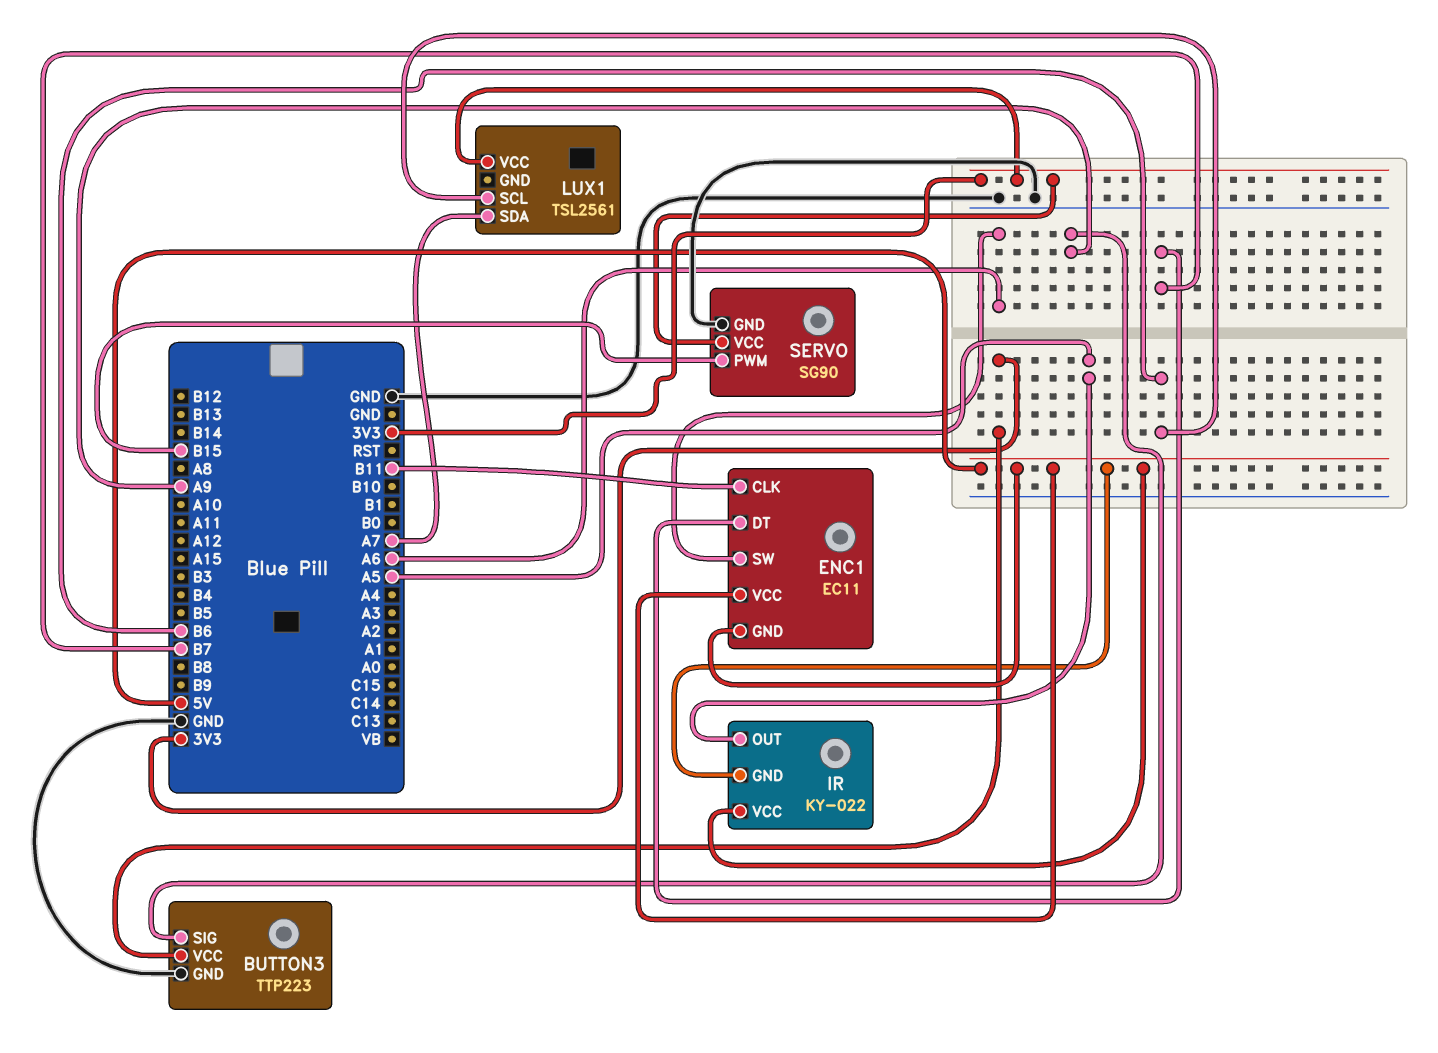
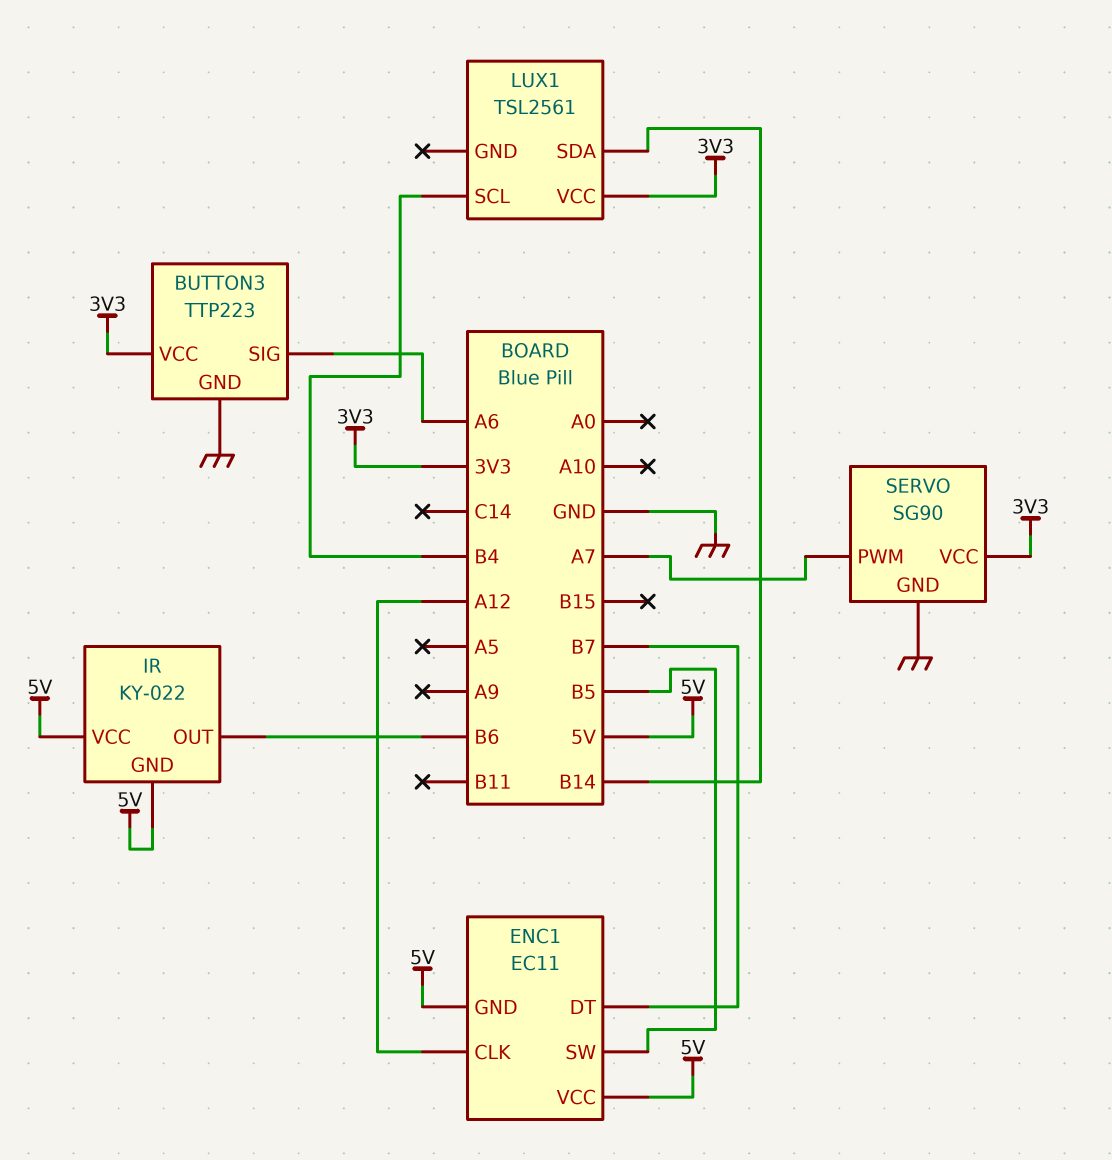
BUTTON3 pin SIG: A9 -> A6
ENC1 pin CLK: B11 -> A12
ENC1 pin SW: A6 -> B5
IR pin OUT: A5 -> B6
LUX1 pin SCL: B6 -> B4
LUX1 pin SDA: A7 -> B14
SERVO pin PWM: B15 -> A7

